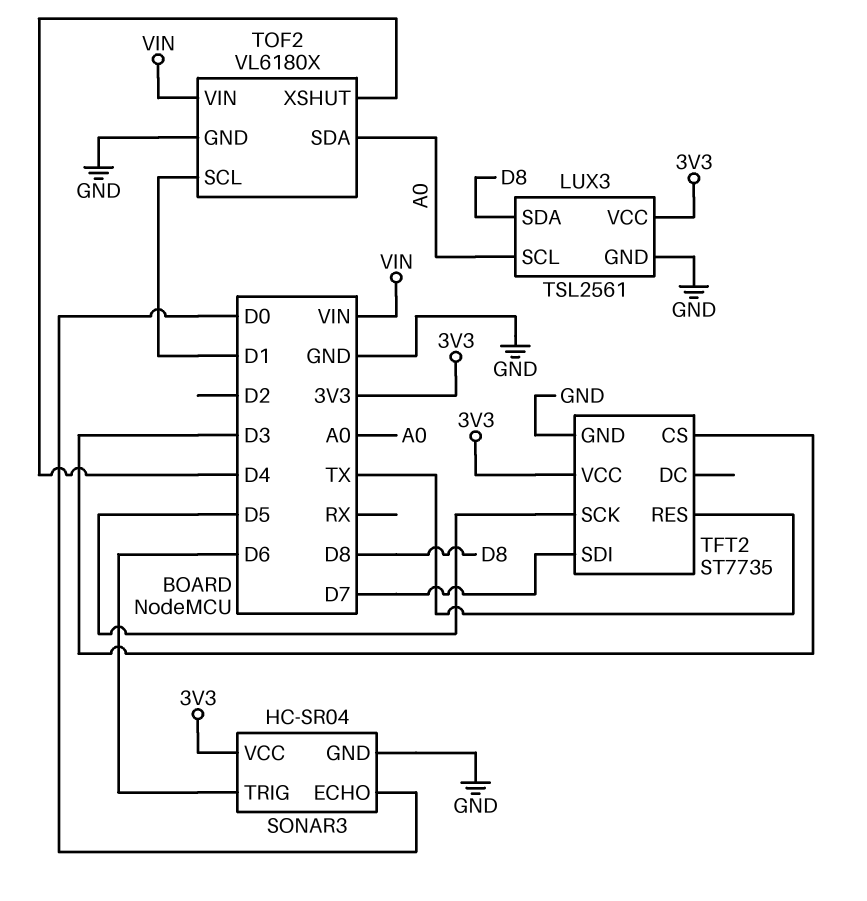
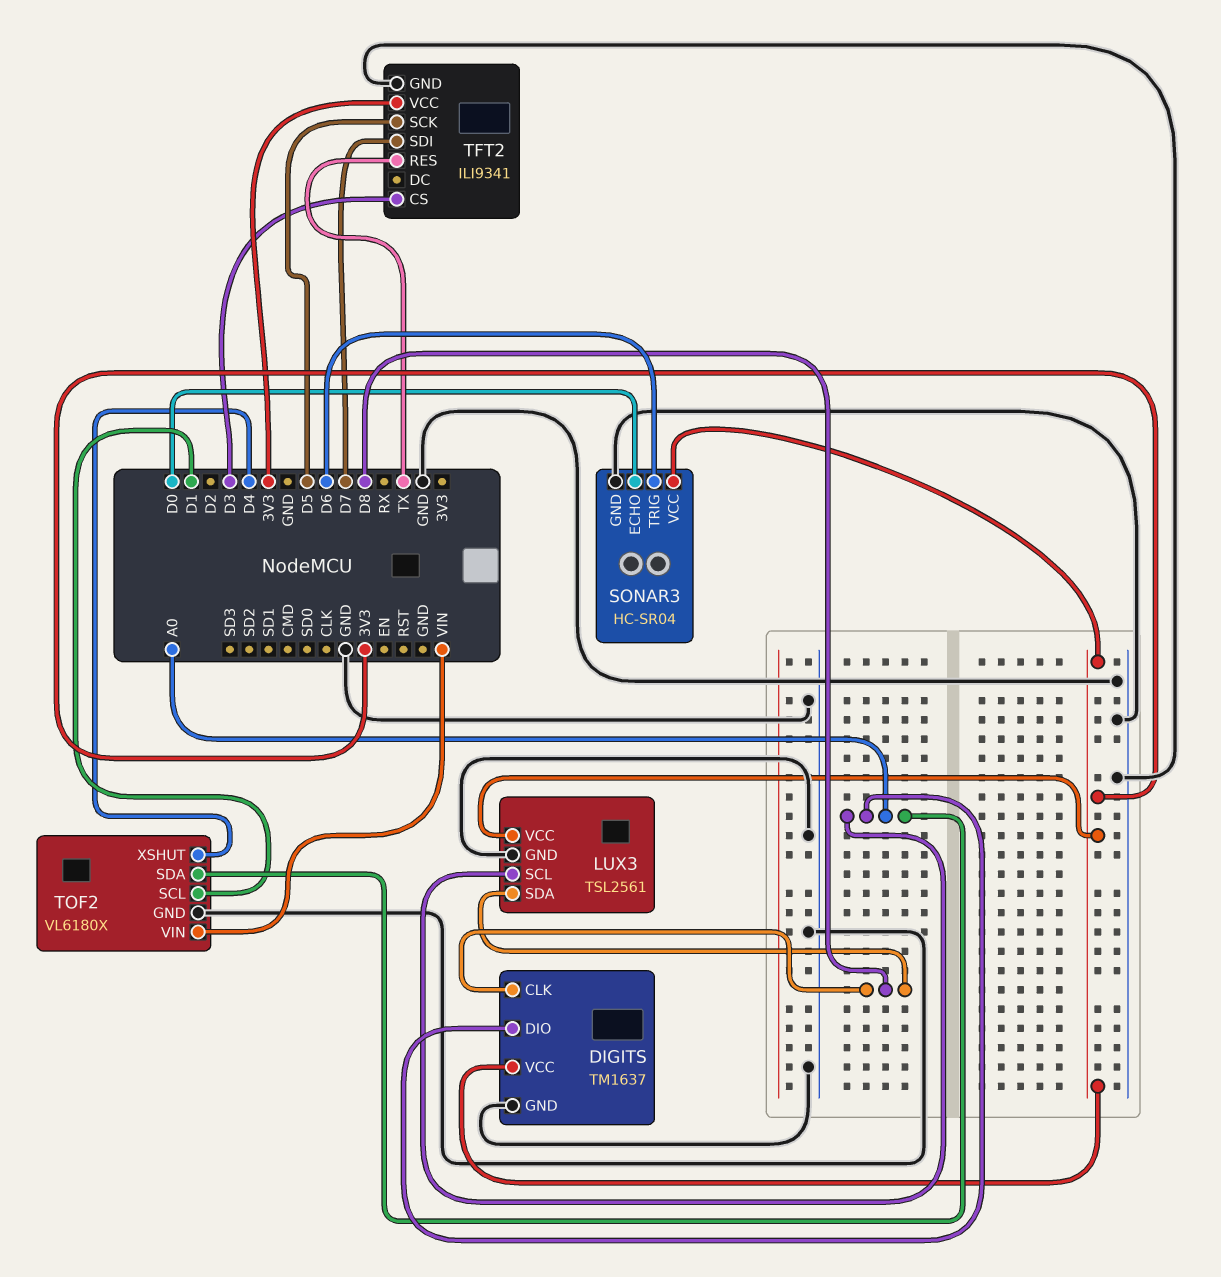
DIGITS: none -> TM1637
DIGITS pin CLK: none -> D8
DIGITS pin DIO: none -> A0
DIGITS pin GND: none -> GND
DIGITS pin VCC: none -> 3V3
TFT2: ST7735 -> ILI9341

